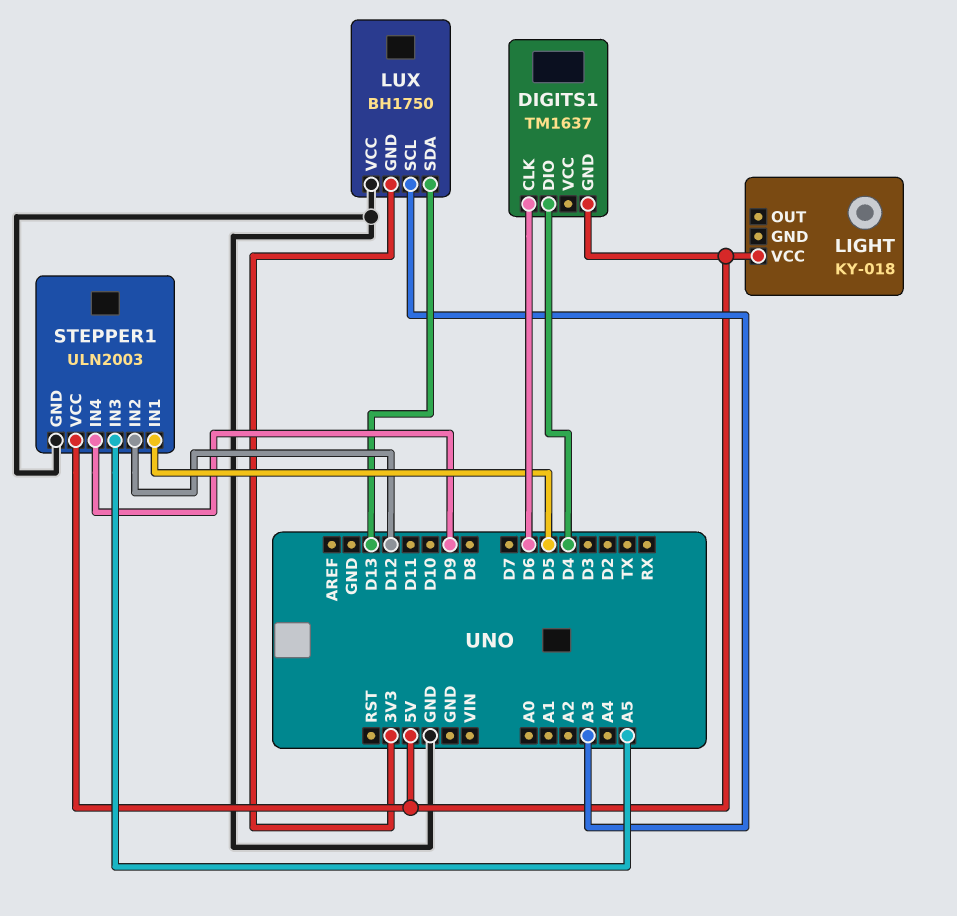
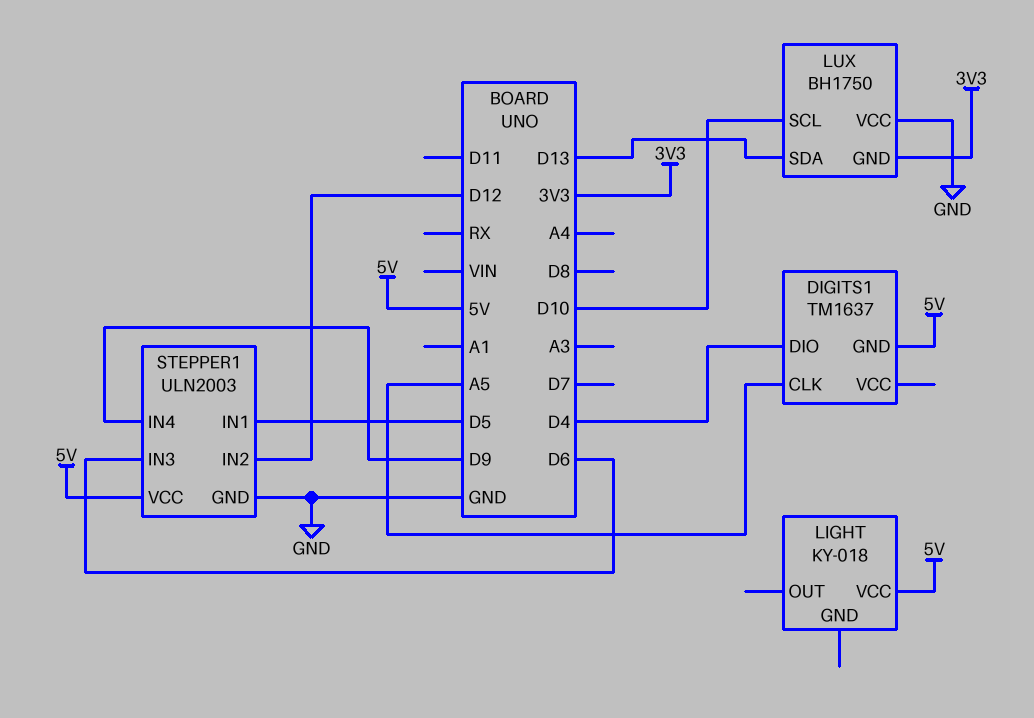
DIGITS1 pin CLK: D6 -> A5
LUX pin SCL: A3 -> D10
STEPPER1 pin IN3: A5 -> D6

